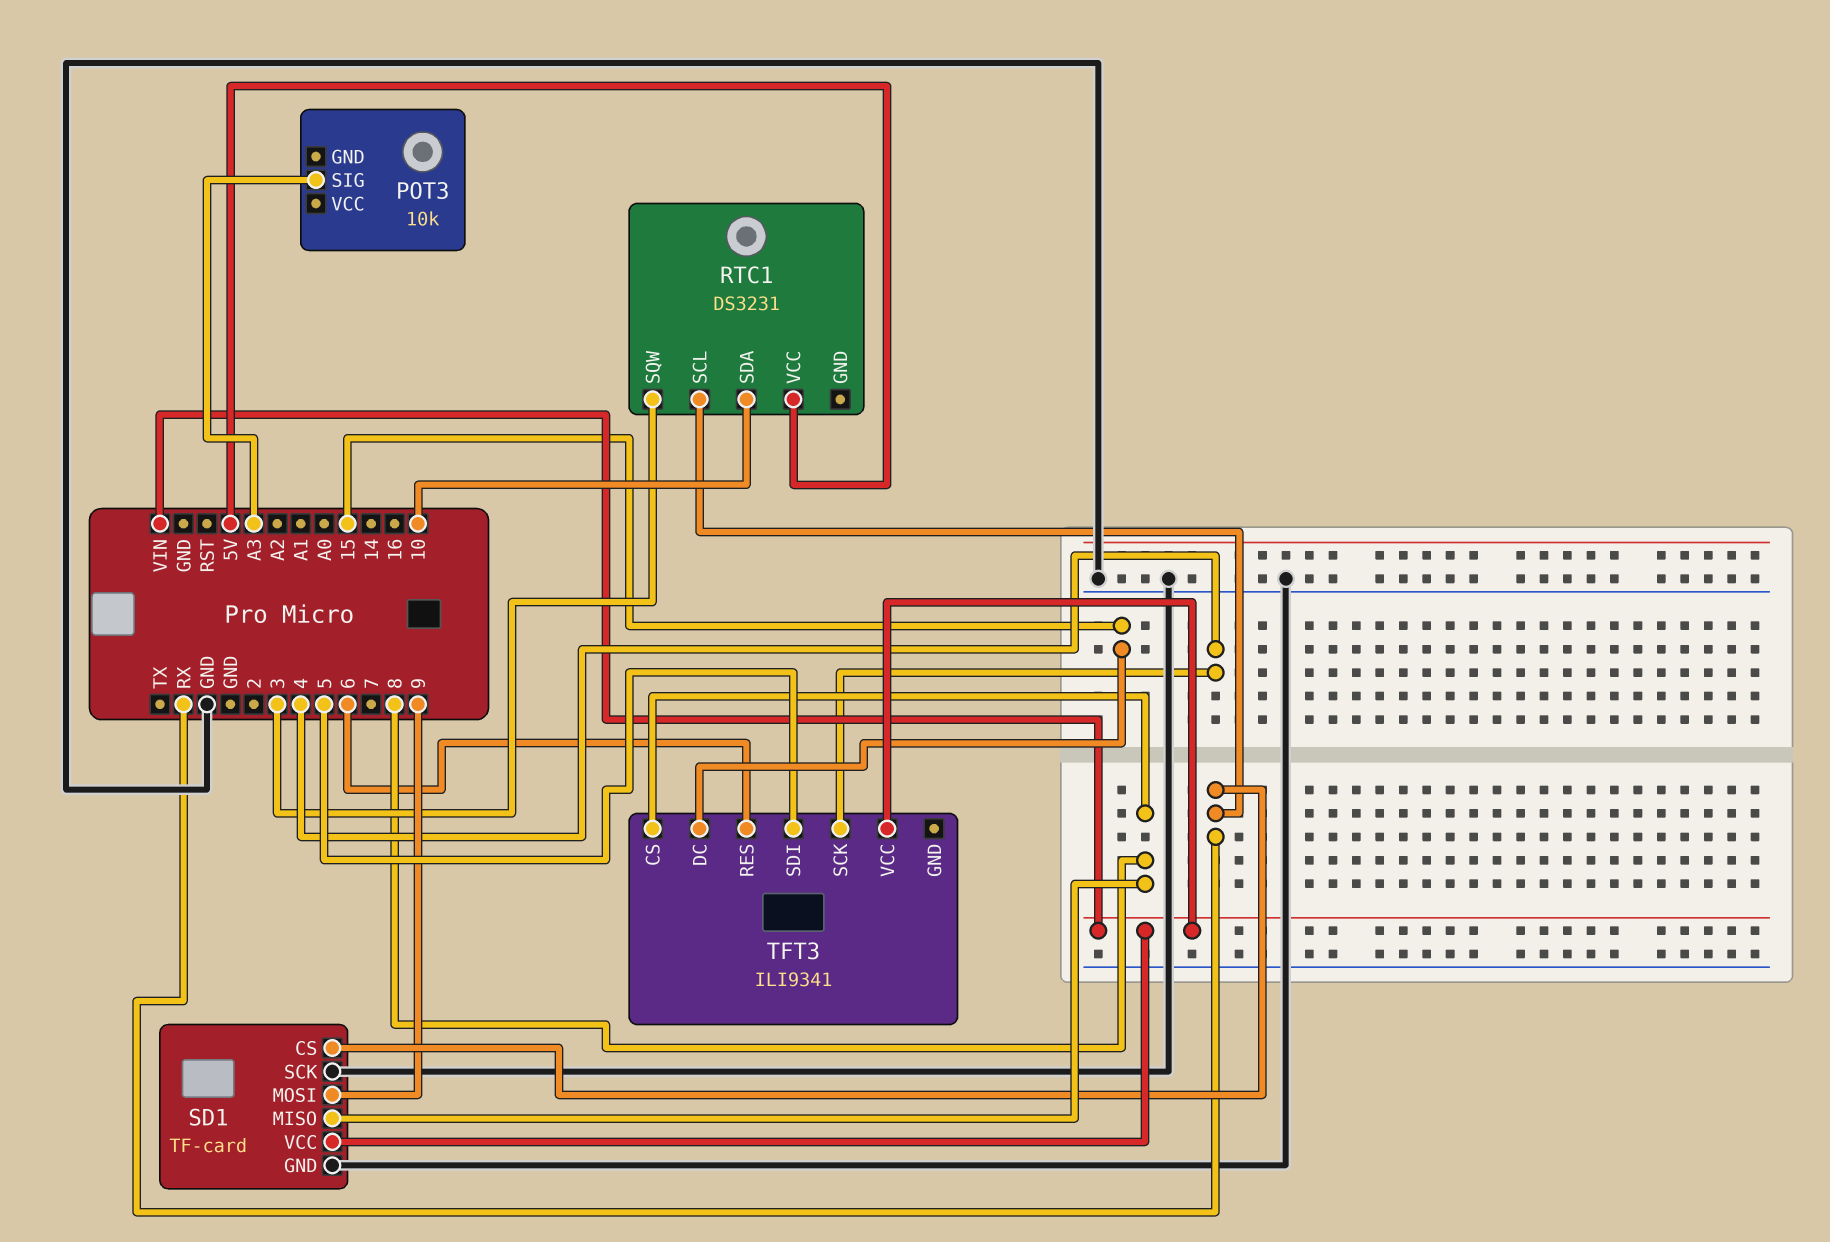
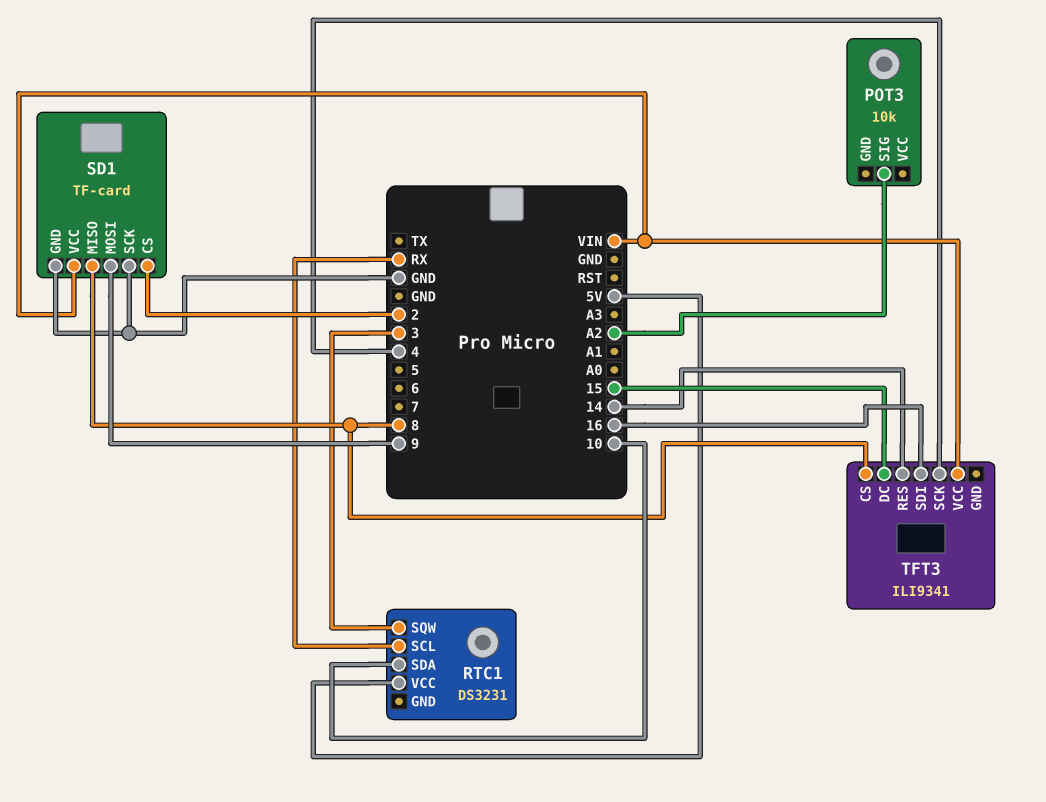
POT3 pin SIG: A3 -> A2
SD1 pin CS: RX -> 2
TFT3 pin RES: 6 -> 14
TFT3 pin SDI: 5 -> 16

